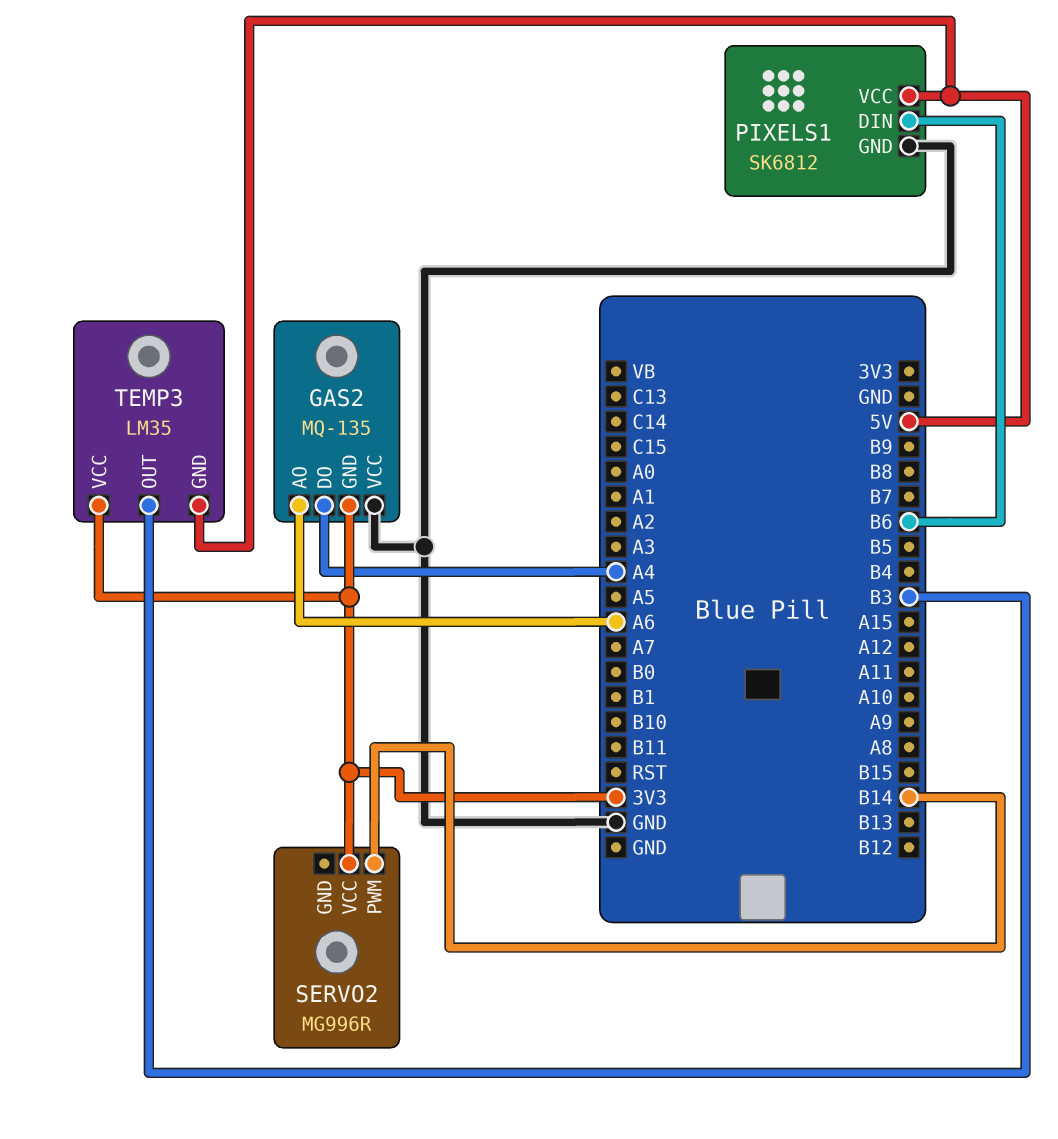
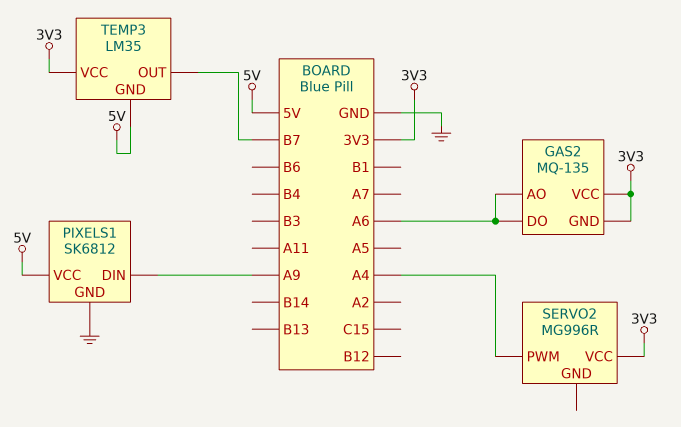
GAS2 pin DO: A4 -> A6
GAS2 pin VCC: GND -> 3V3
PIXELS1 pin DIN: B6 -> A9
SERVO2 pin PWM: B14 -> A4
TEMP3 pin OUT: B3 -> B7

